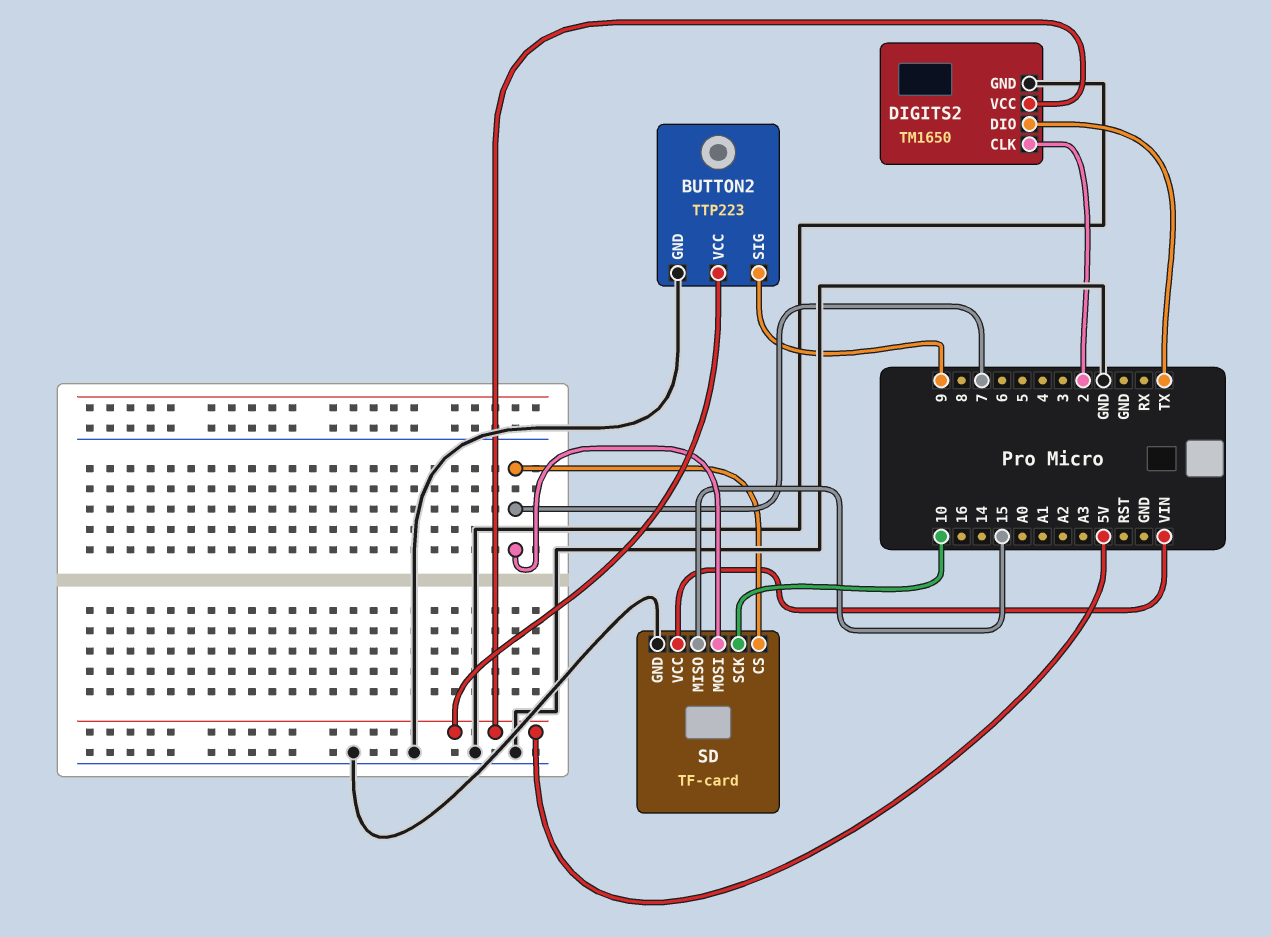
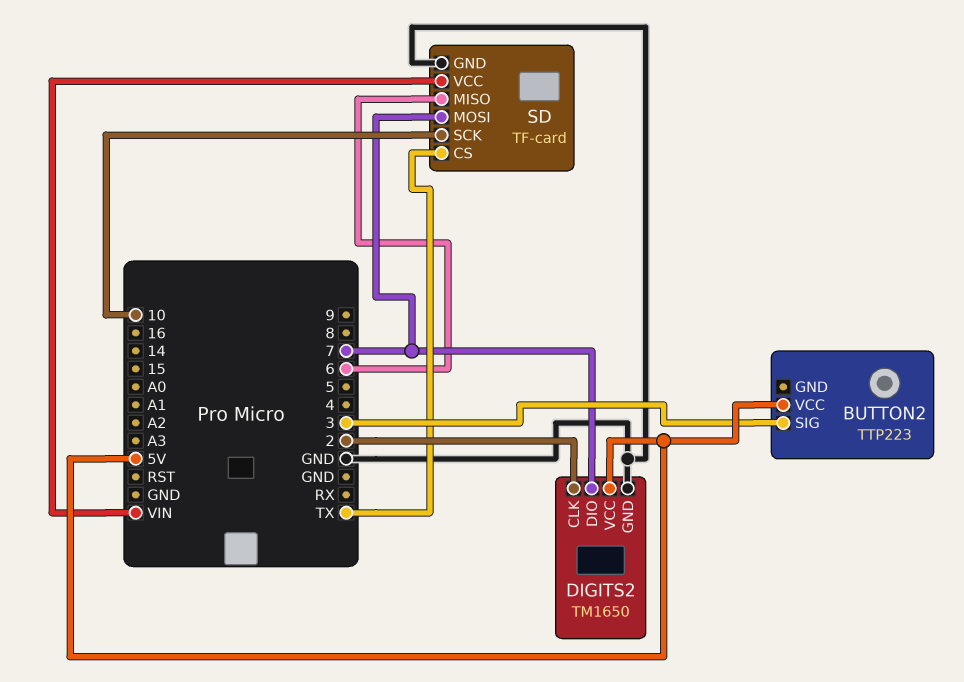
BUTTON2 pin GND: GND -> none
BUTTON2 pin SIG: 9 -> 3
DIGITS2 pin DIO: TX -> 7
SD pin CS: 7 -> TX
SD pin MISO: 15 -> 6

